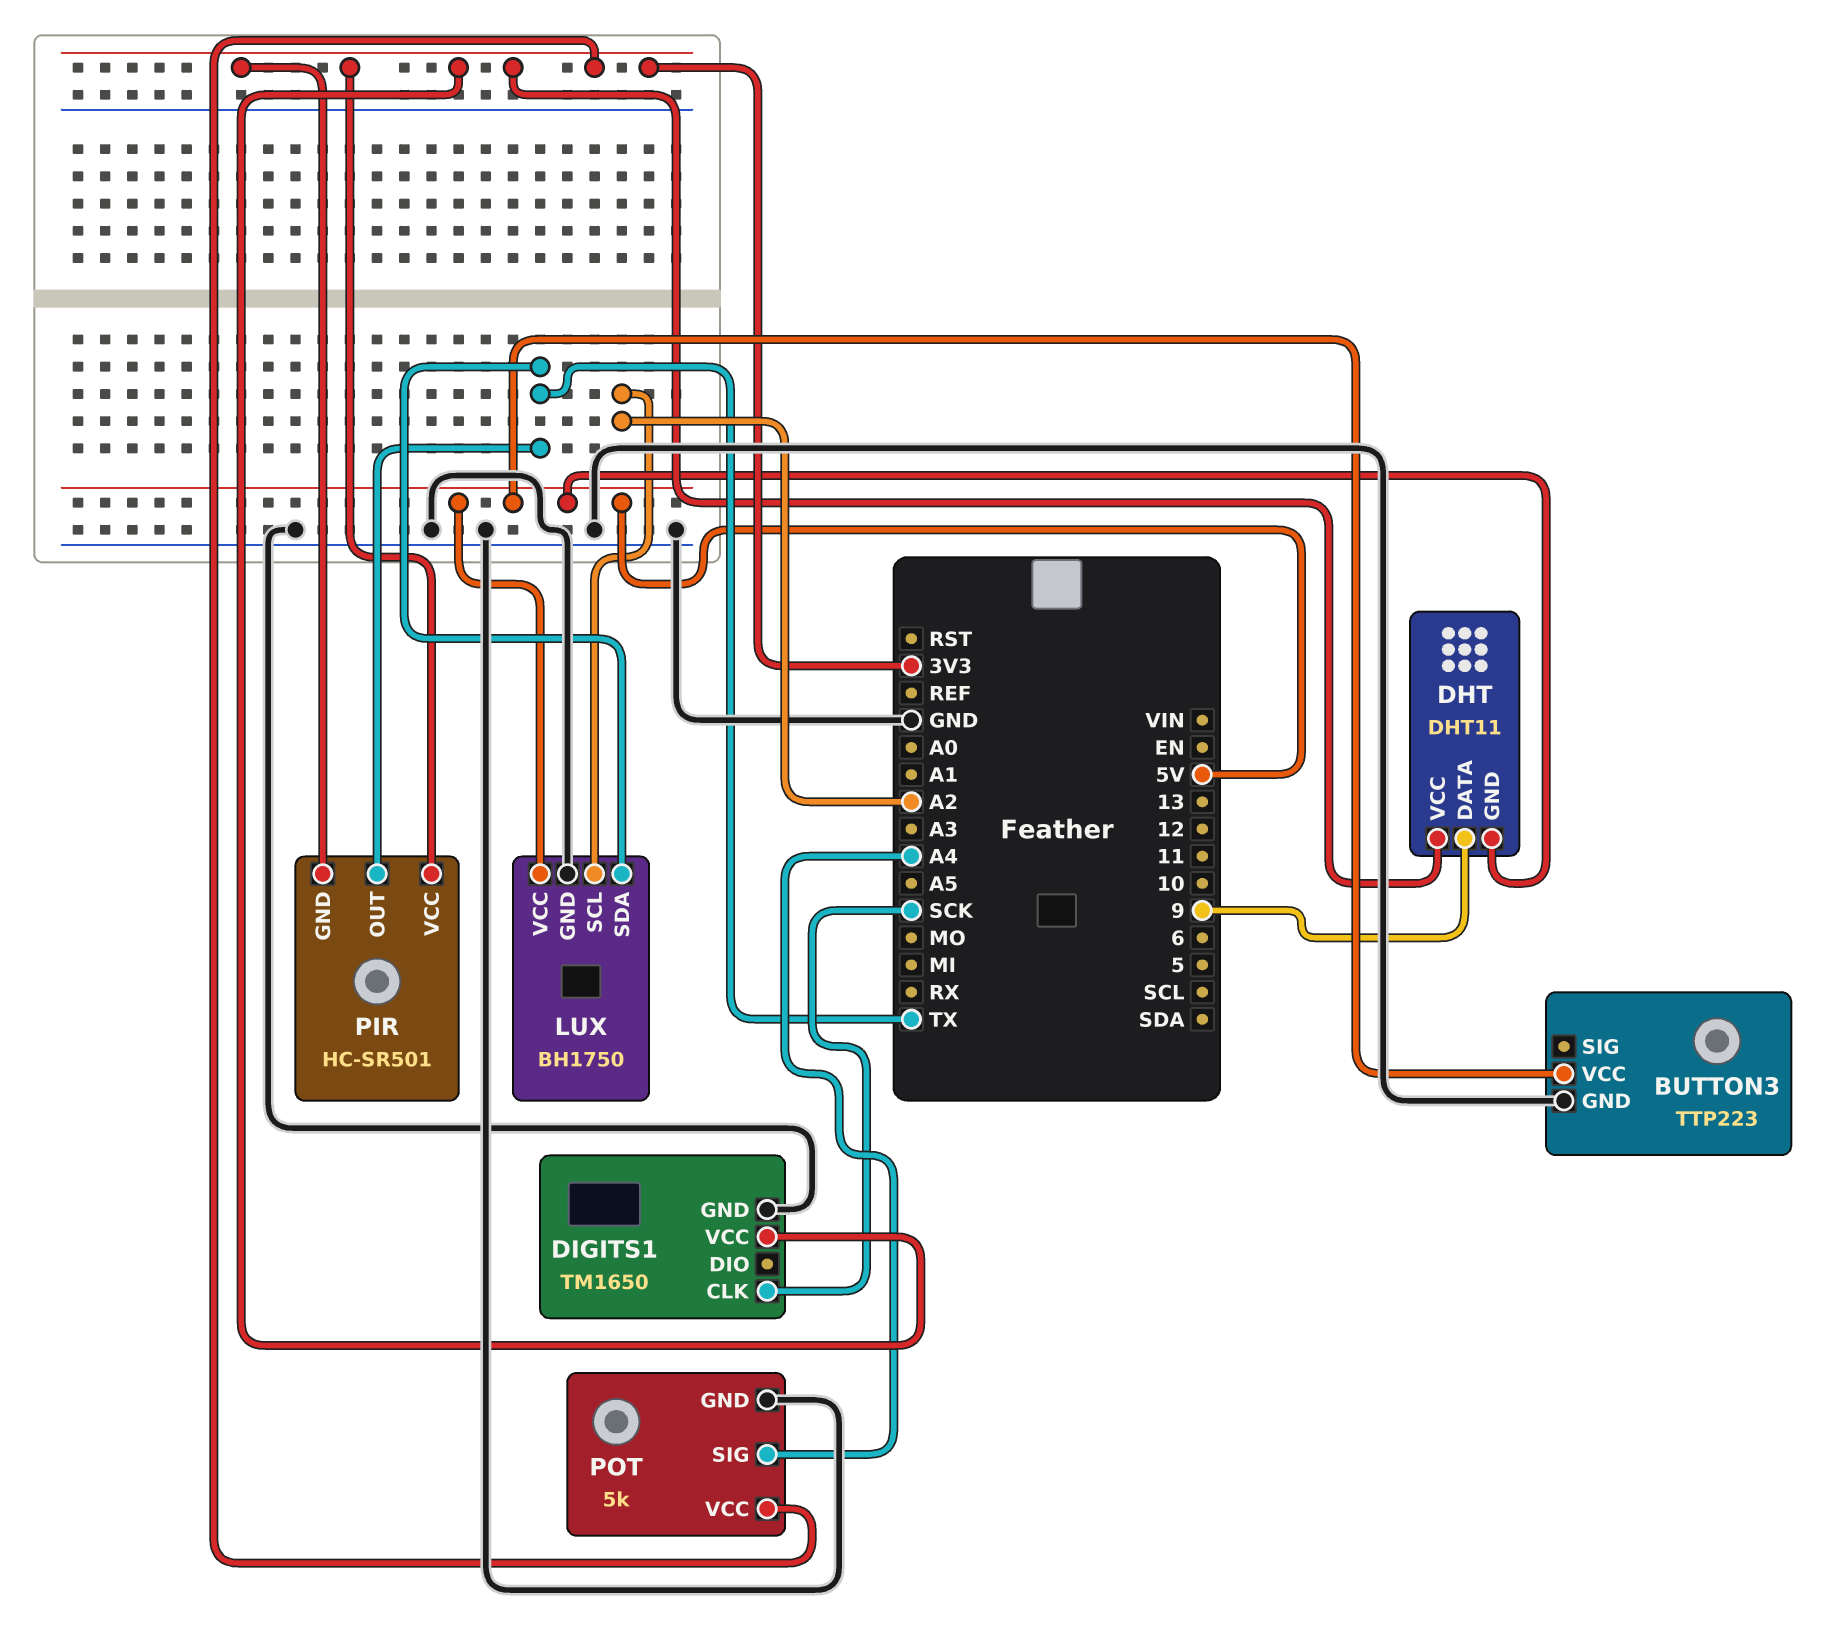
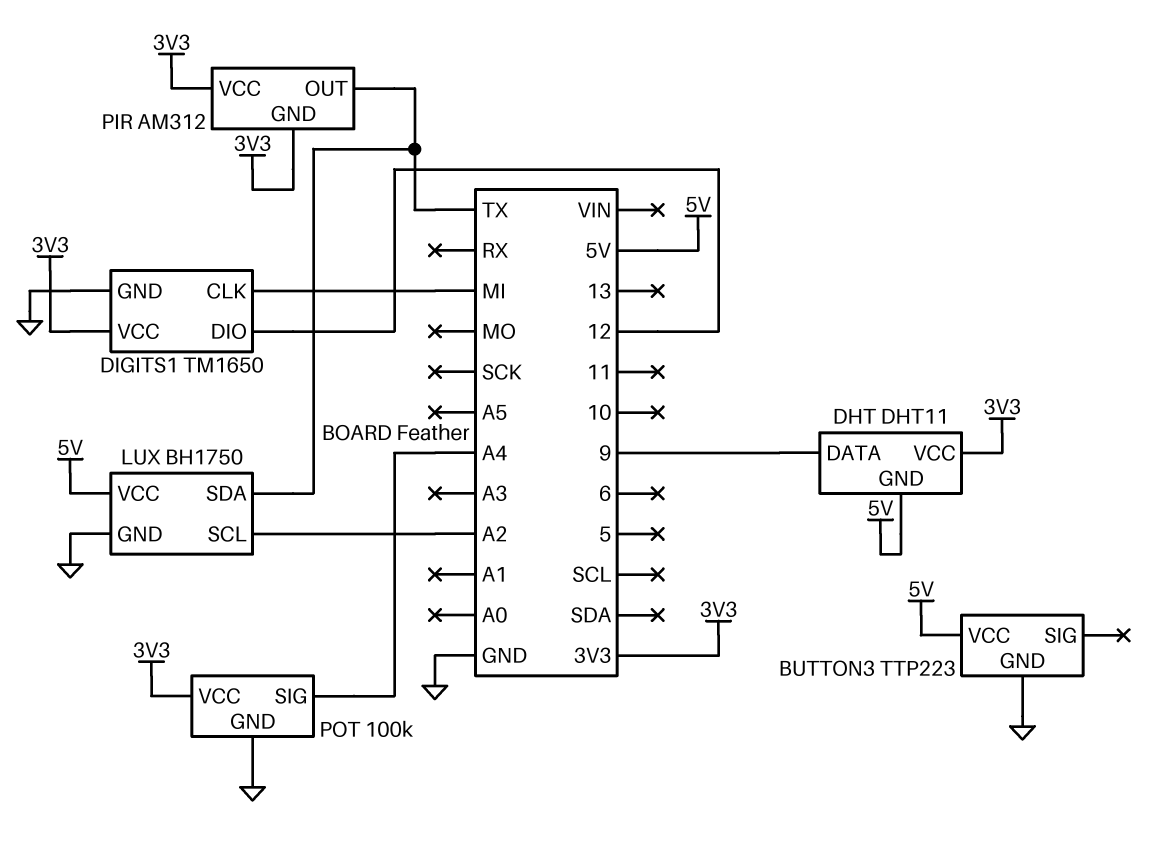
DIGITS1 pin CLK: SCK -> MI
DIGITS1 pin DIO: none -> 12
PIR: HC-SR501 -> AM312
POT: 5k -> 100k

